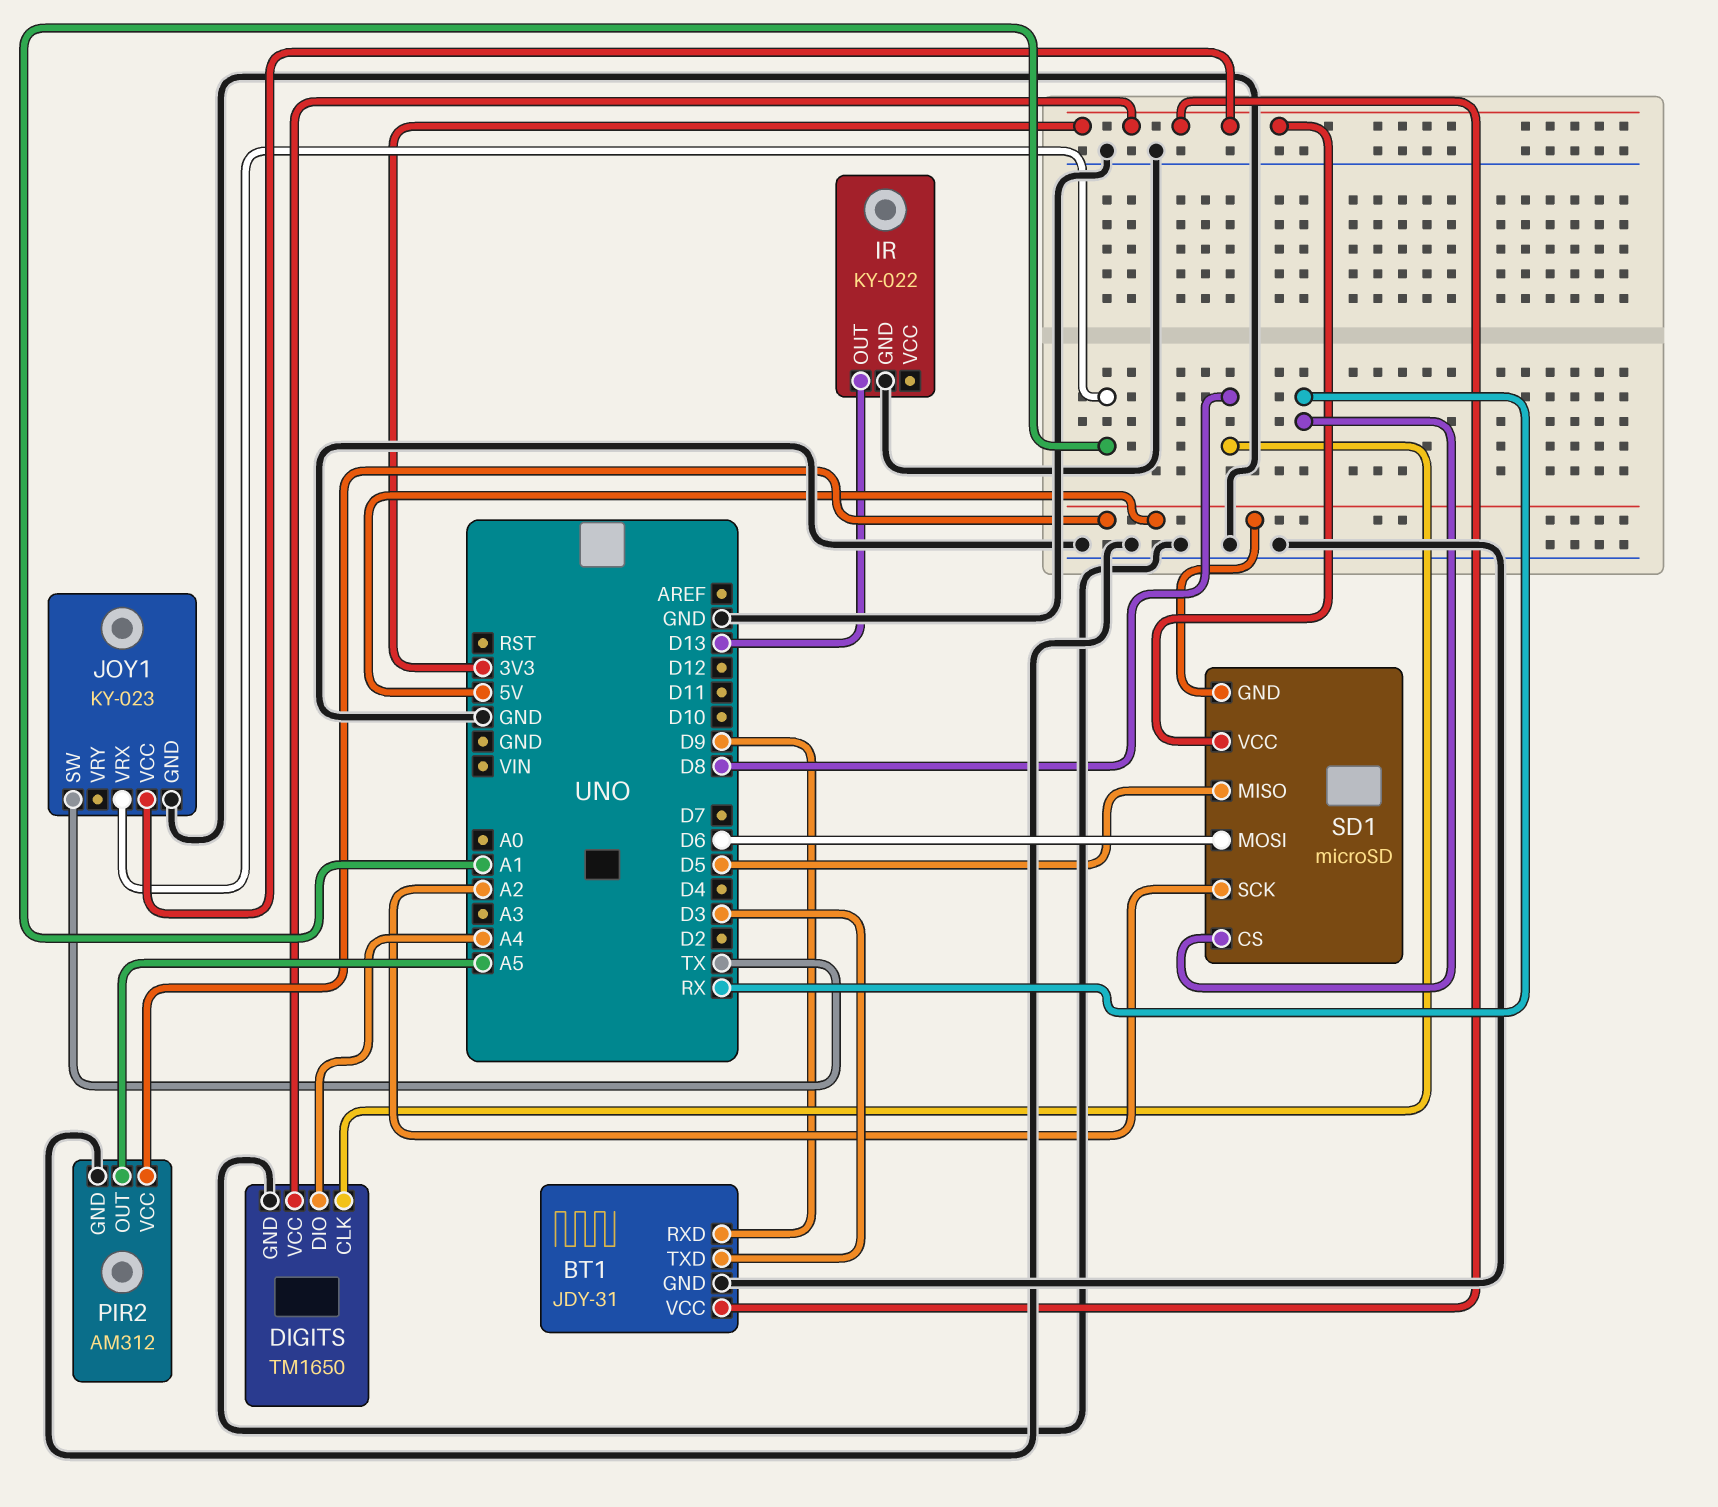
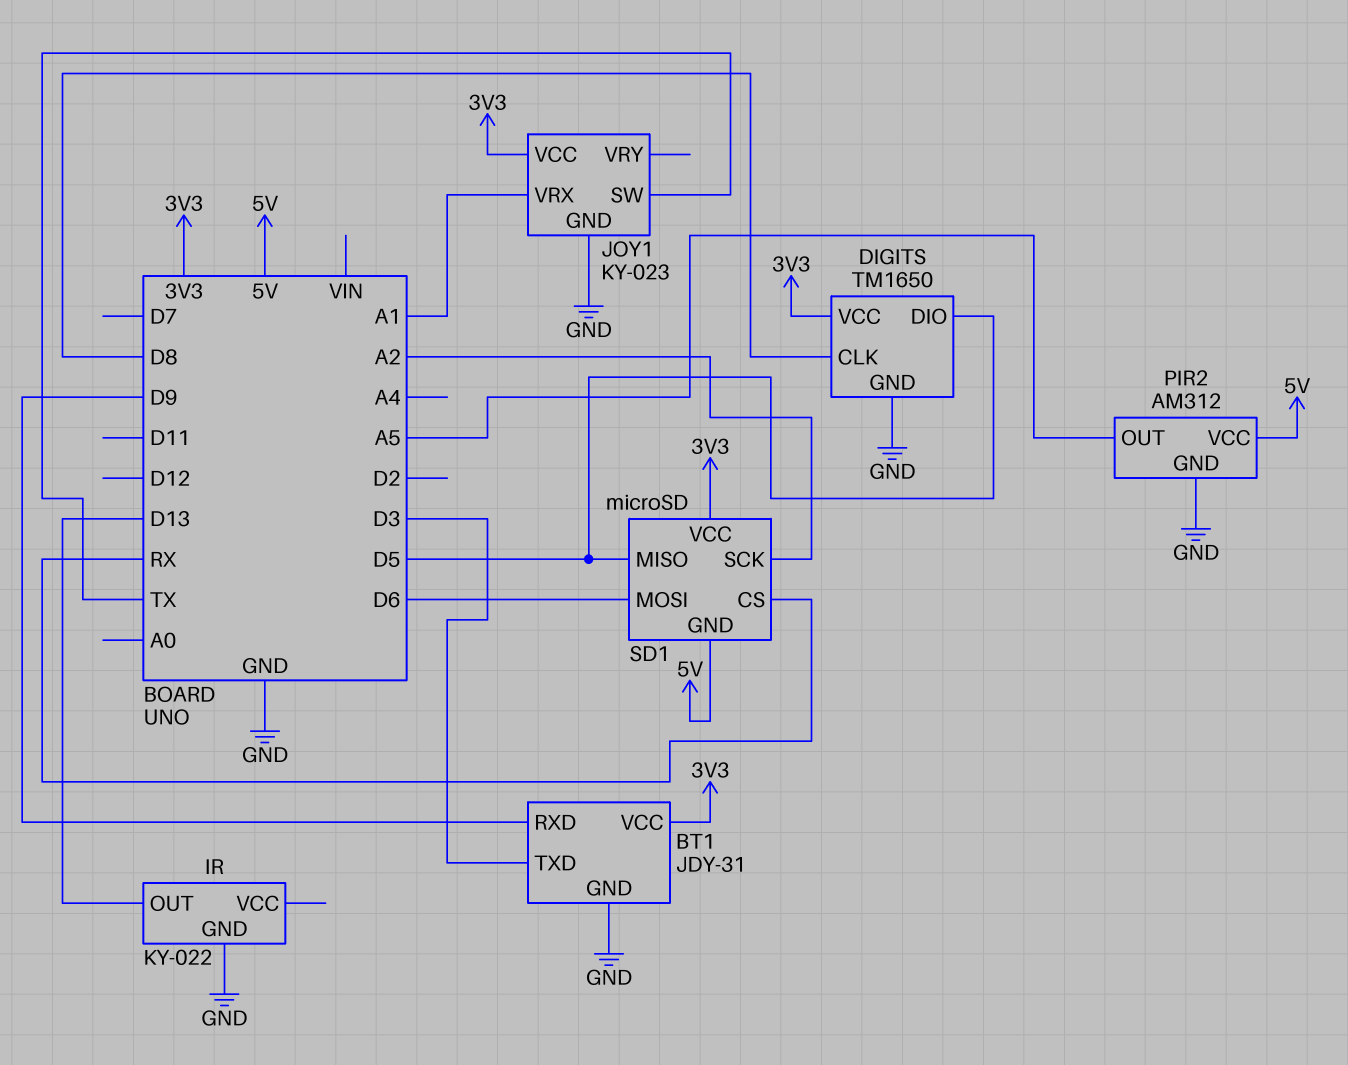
DIGITS pin DIO: A4 -> D5

